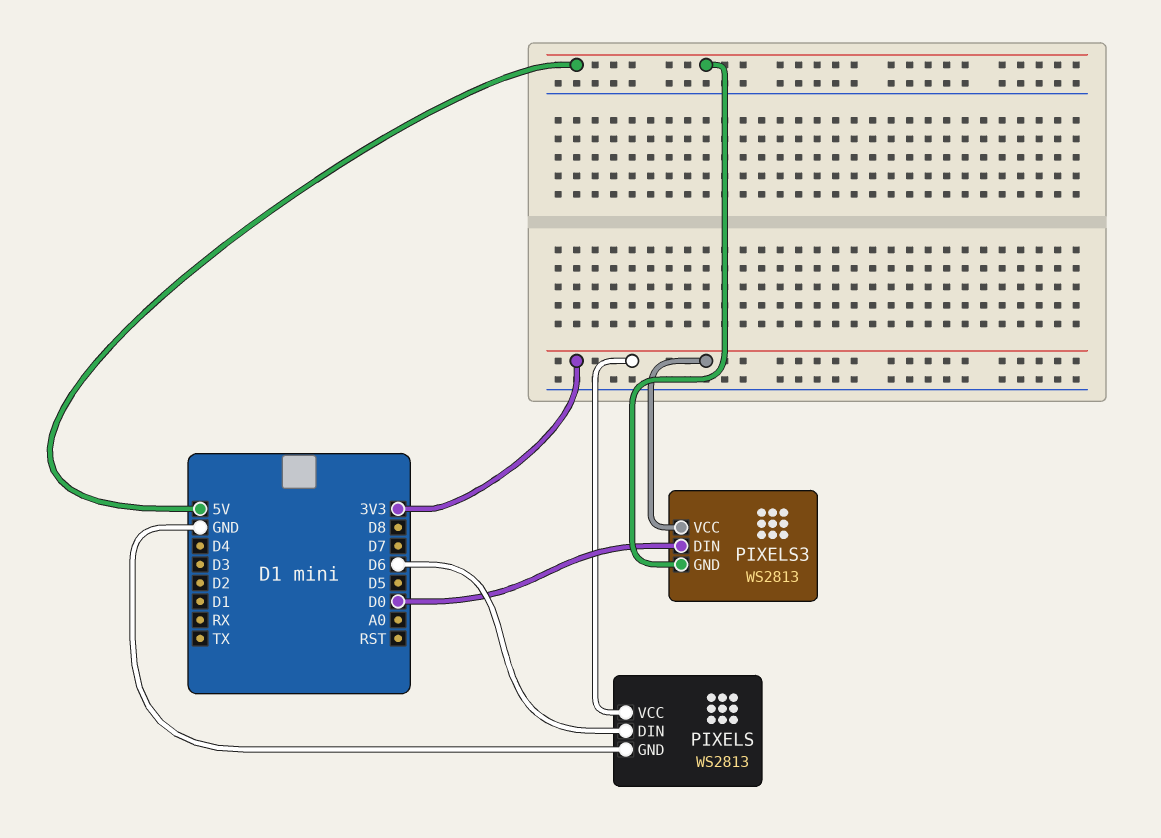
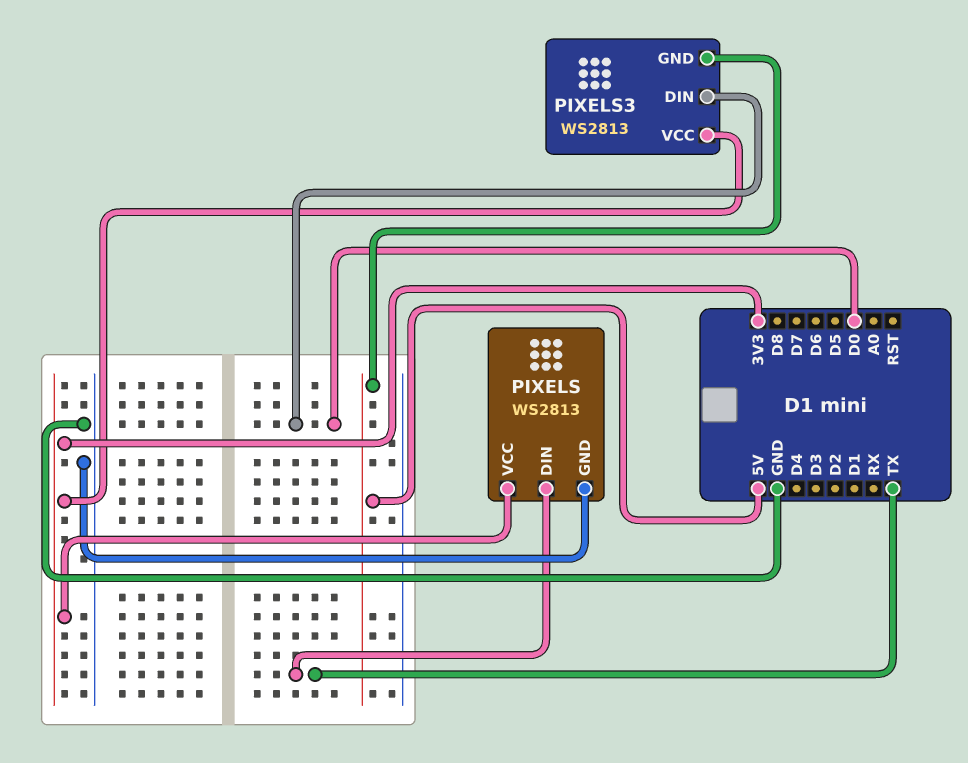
PIXELS pin DIN: D6 -> TX

